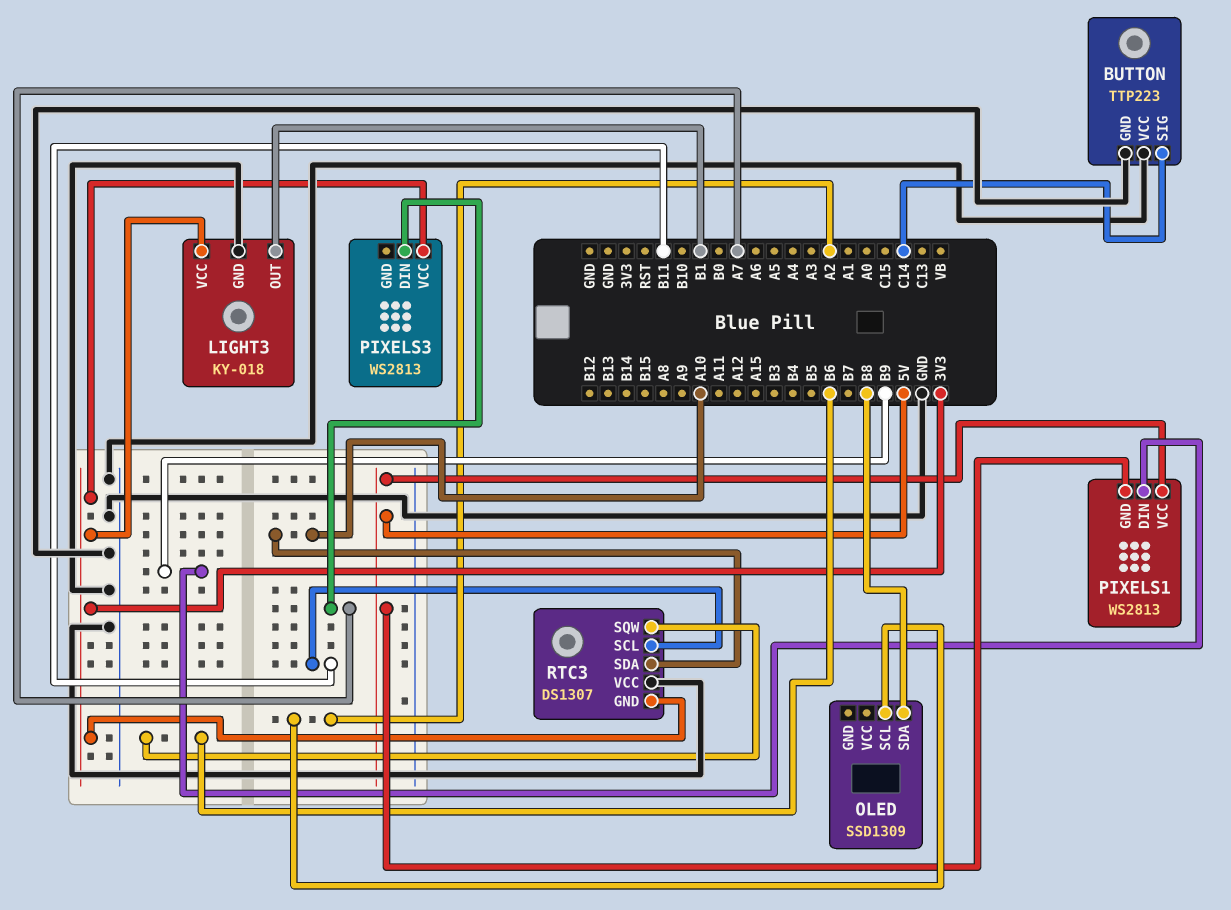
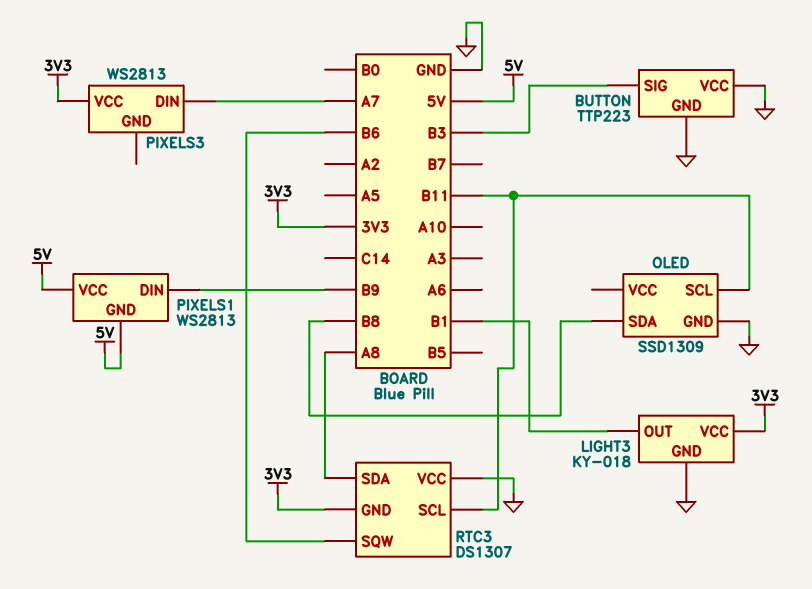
BUTTON pin SIG: C14 -> B3
OLED pin GND: none -> GND
OLED pin SCL: A2 -> B11
RTC3 pin SDA: A10 -> A8

